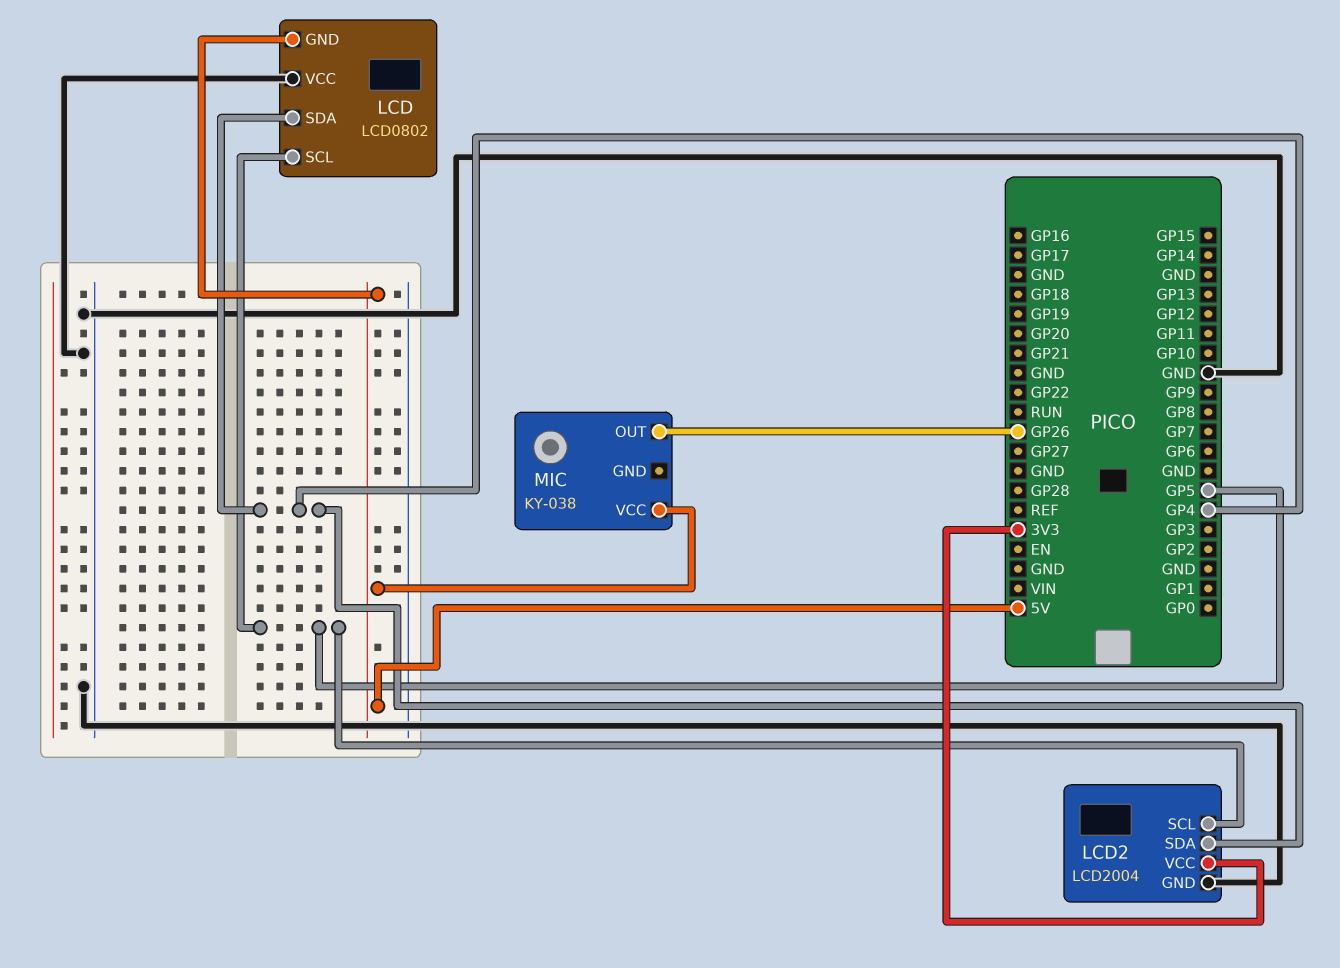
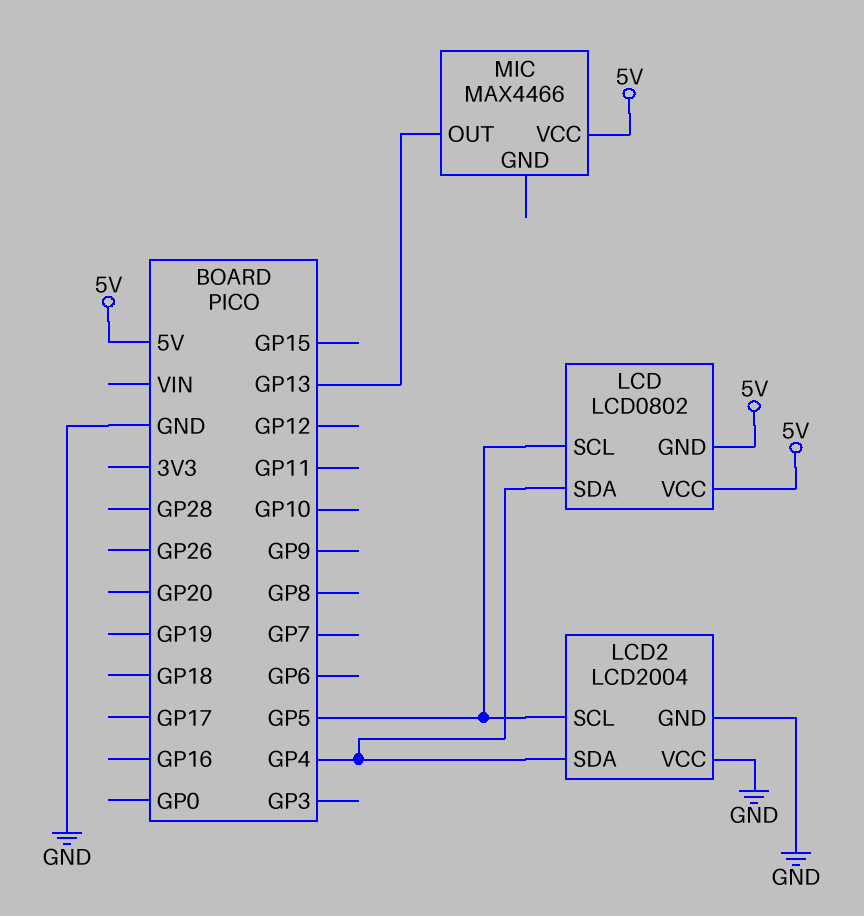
LCD pin VCC: GND -> 5V
LCD2 pin VCC: 3V3 -> GND
MIC: KY-038 -> MAX4466
MIC pin OUT: GP26 -> GP13

